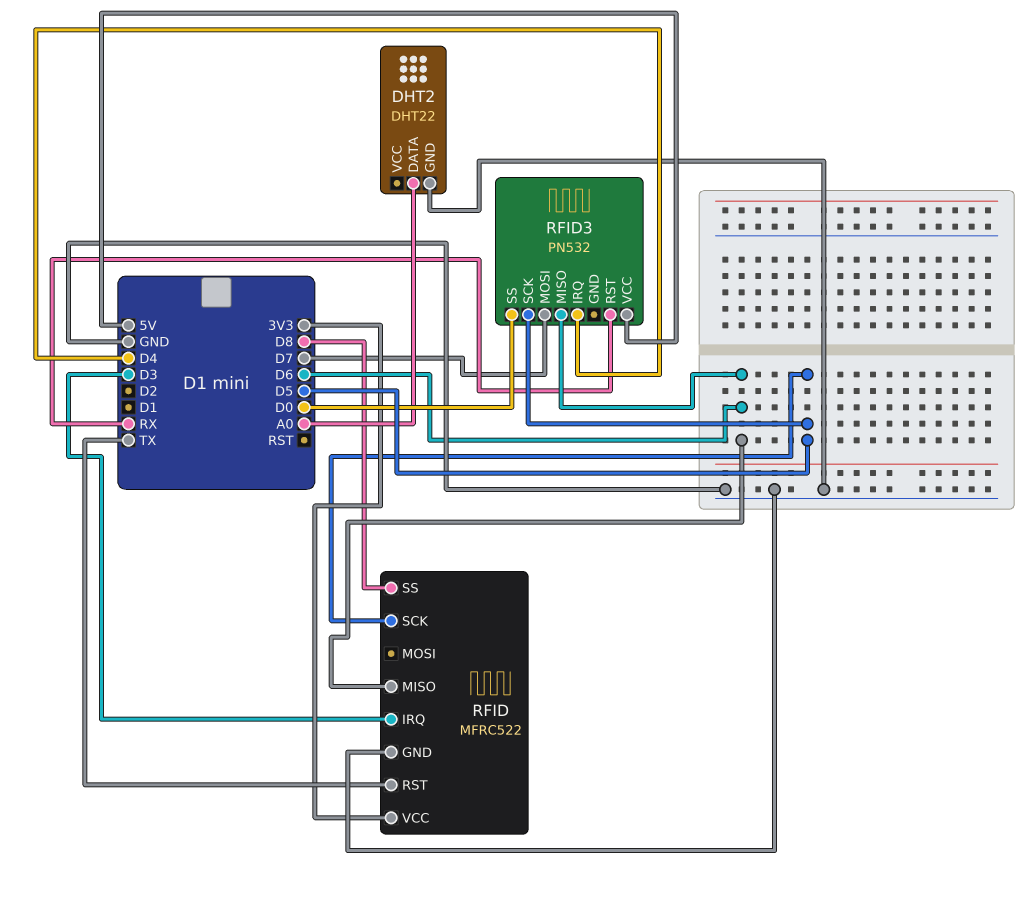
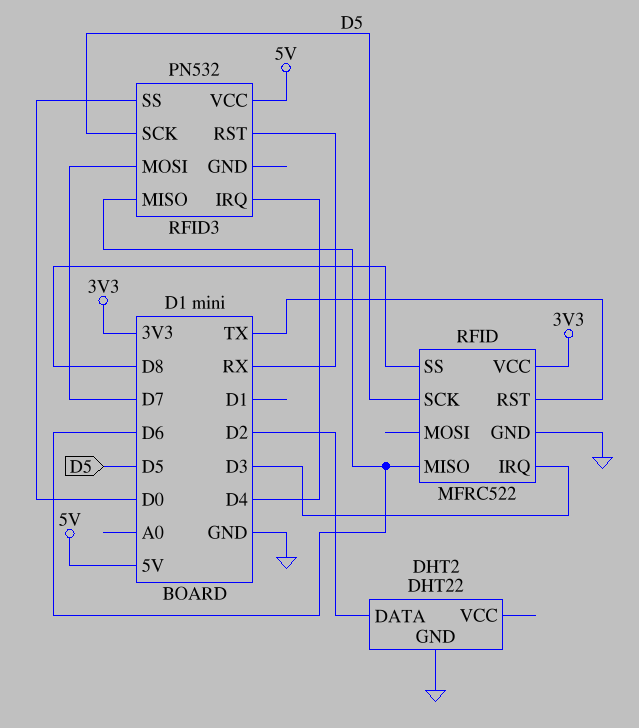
DHT2 pin DATA: A0 -> D2

